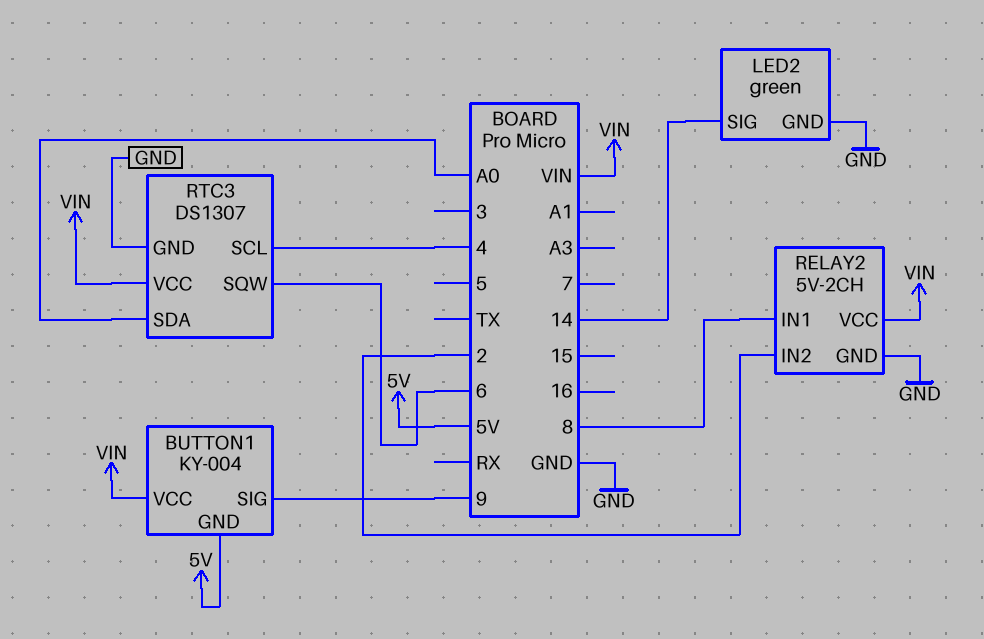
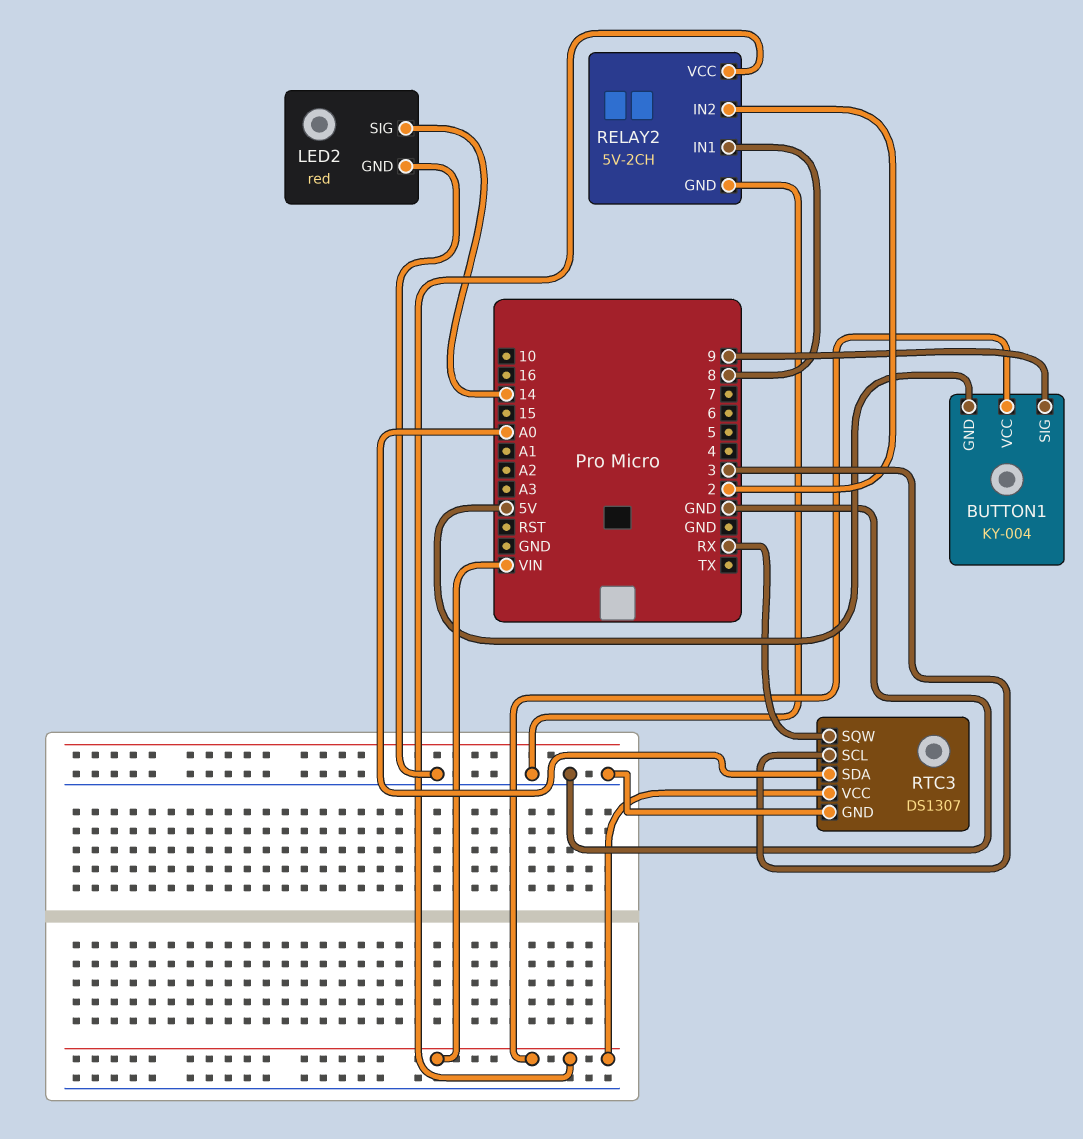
LED2: green -> red
RTC3 pin SCL: 4 -> 3
RTC3 pin SQW: 6 -> RX

